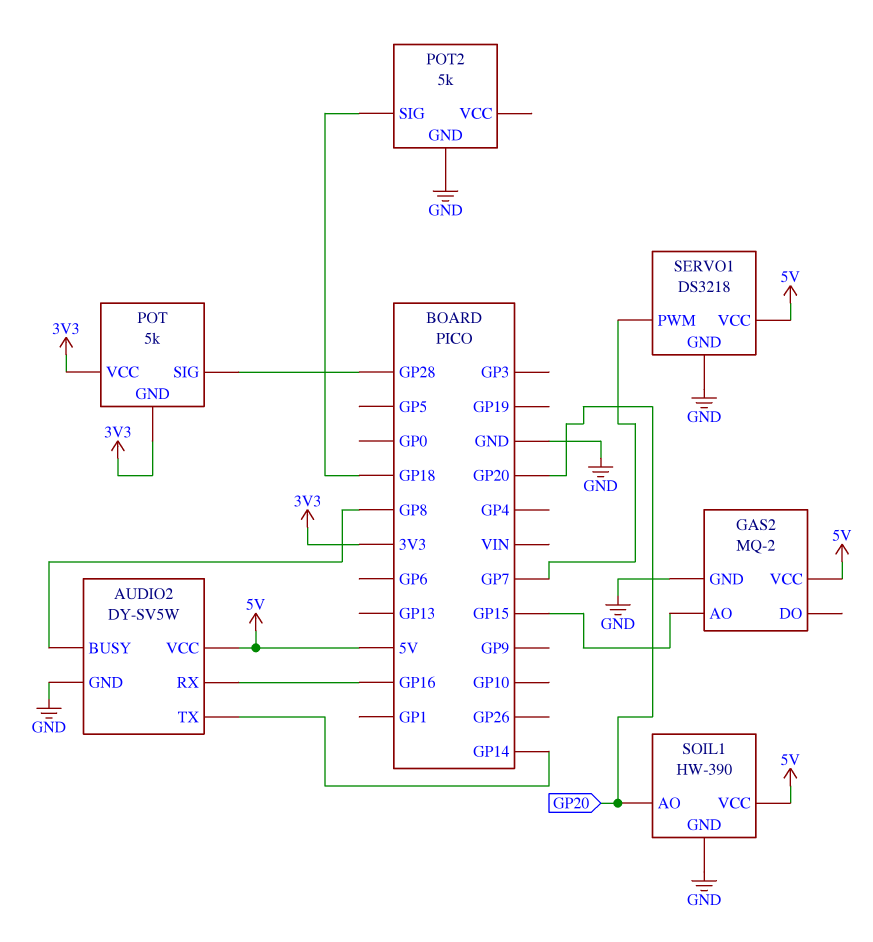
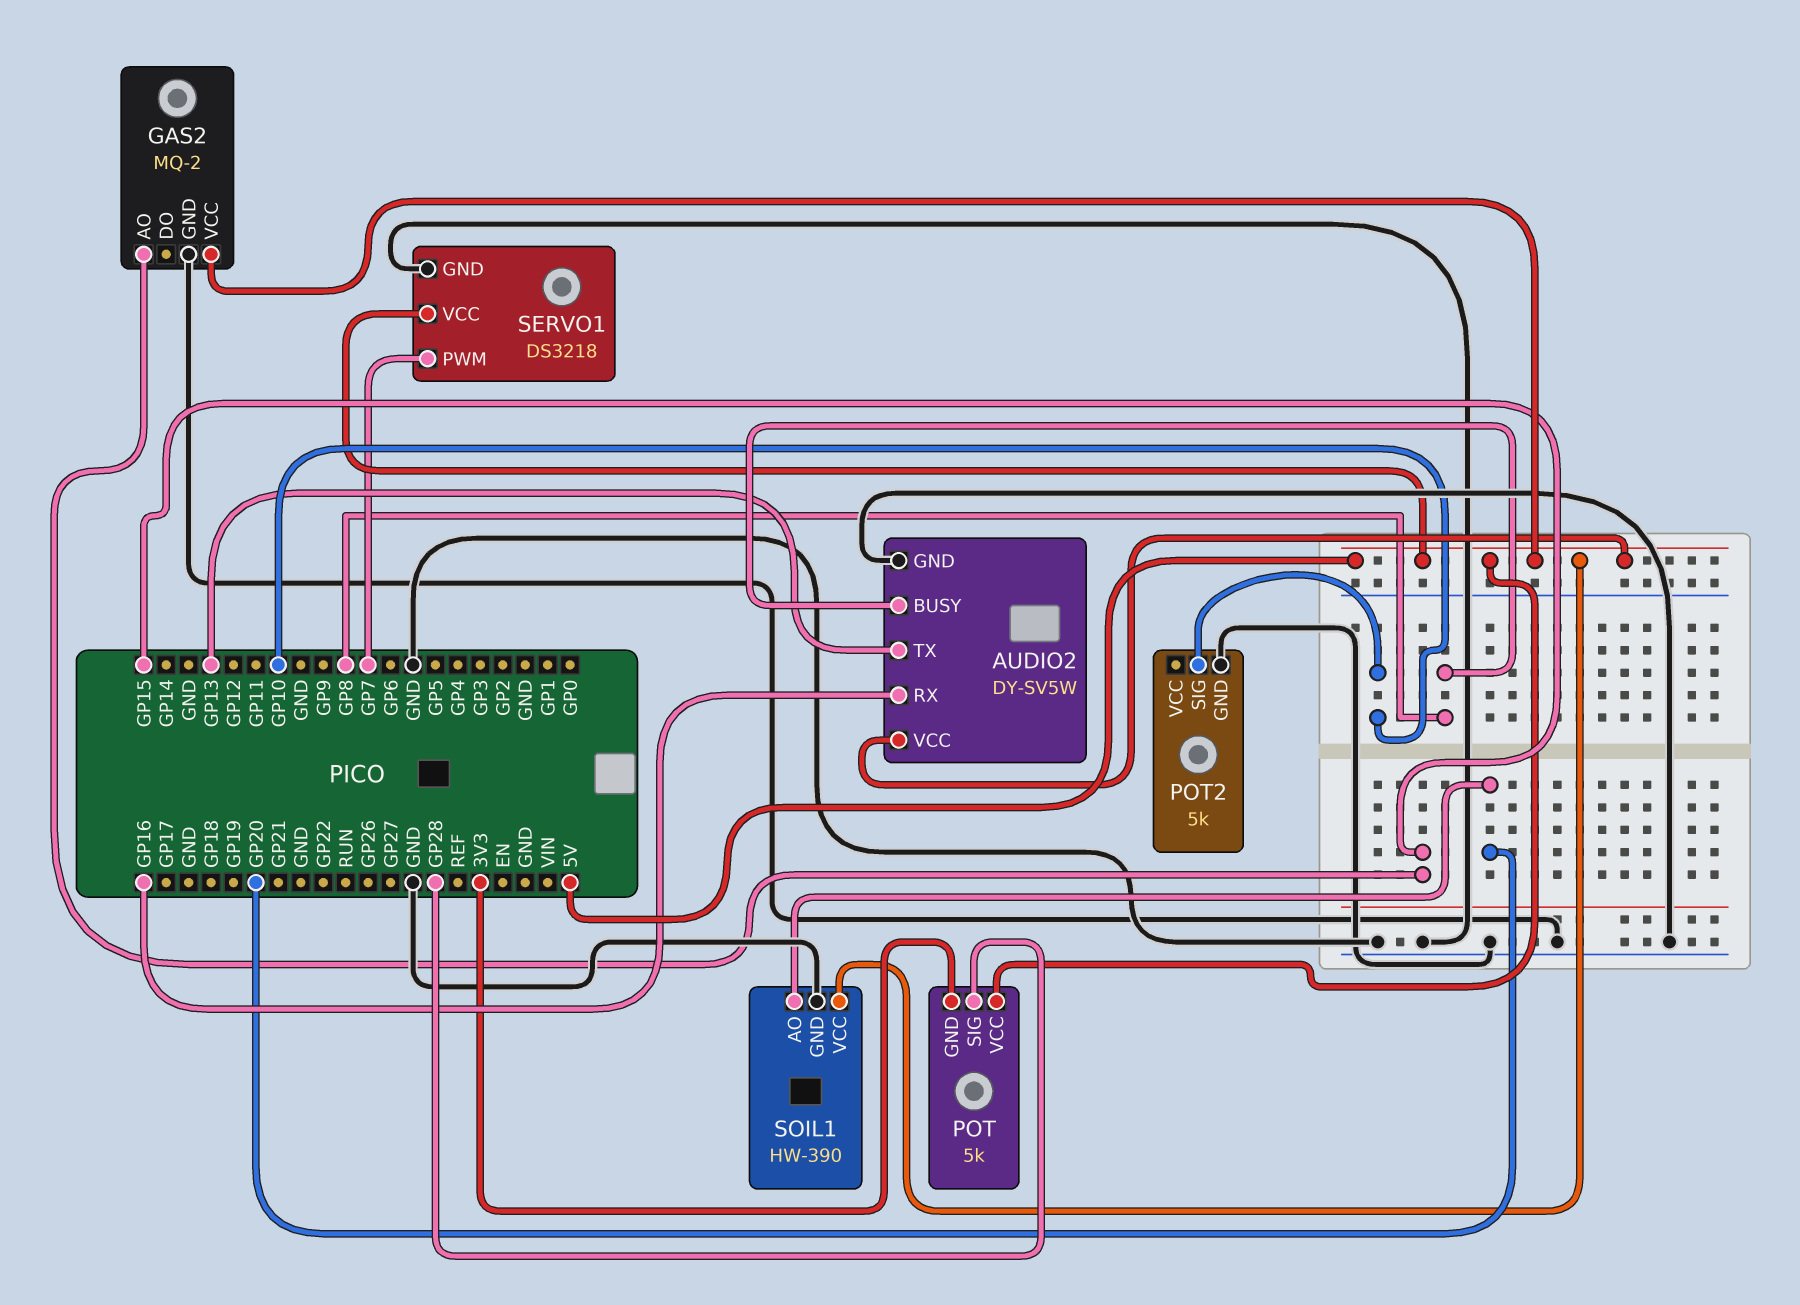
AUDIO2 pin TX: GP14 -> GP13
POT pin VCC: 3V3 -> 5V
POT2 pin SIG: GP18 -> GP10

